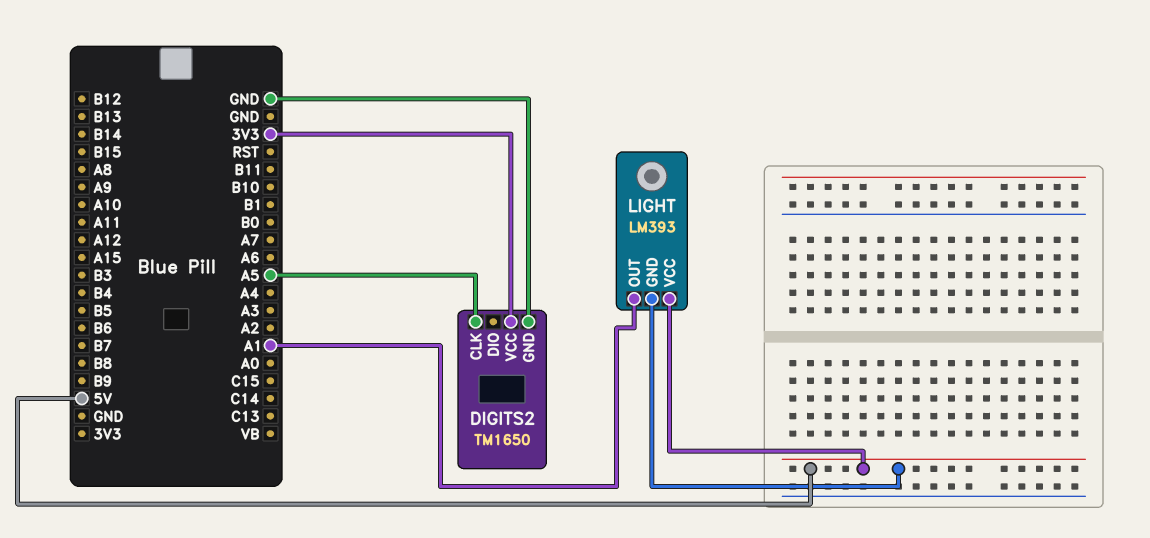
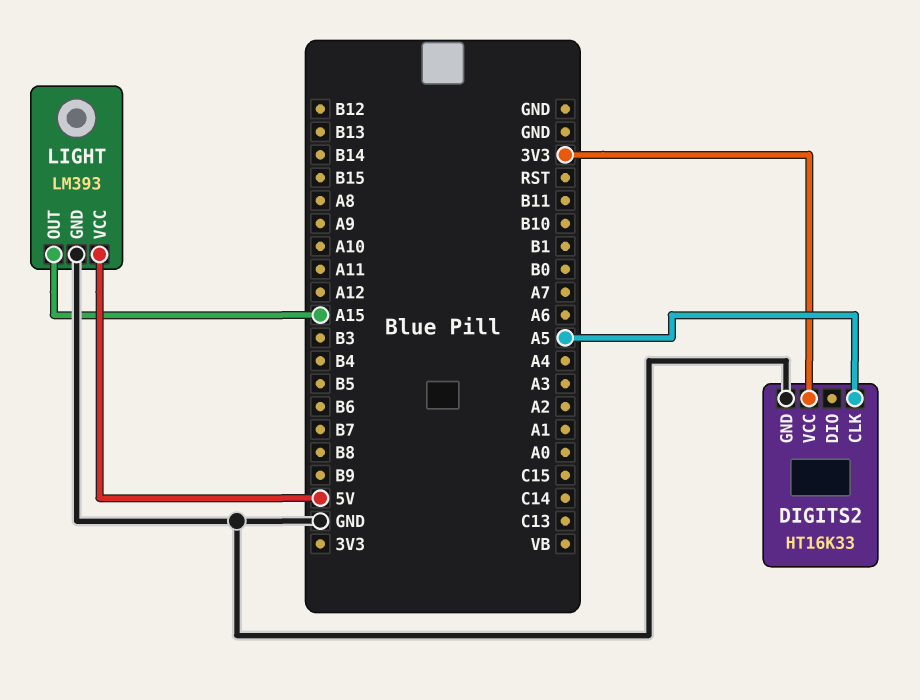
DIGITS2: TM1650 -> HT16K33
LIGHT pin GND: 5V -> GND
LIGHT pin OUT: A1 -> A15

